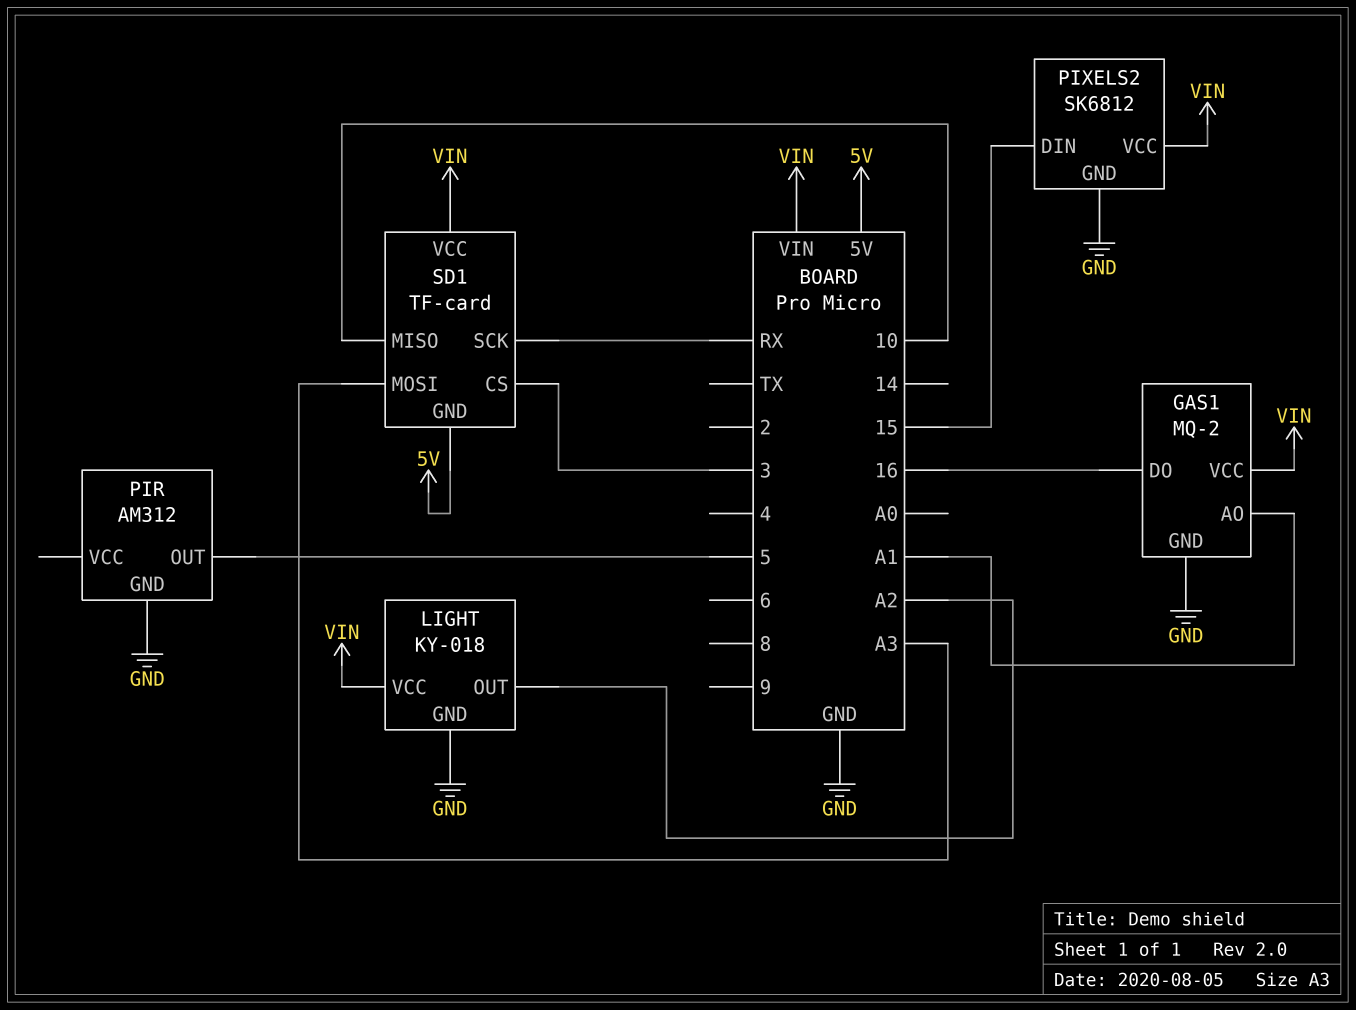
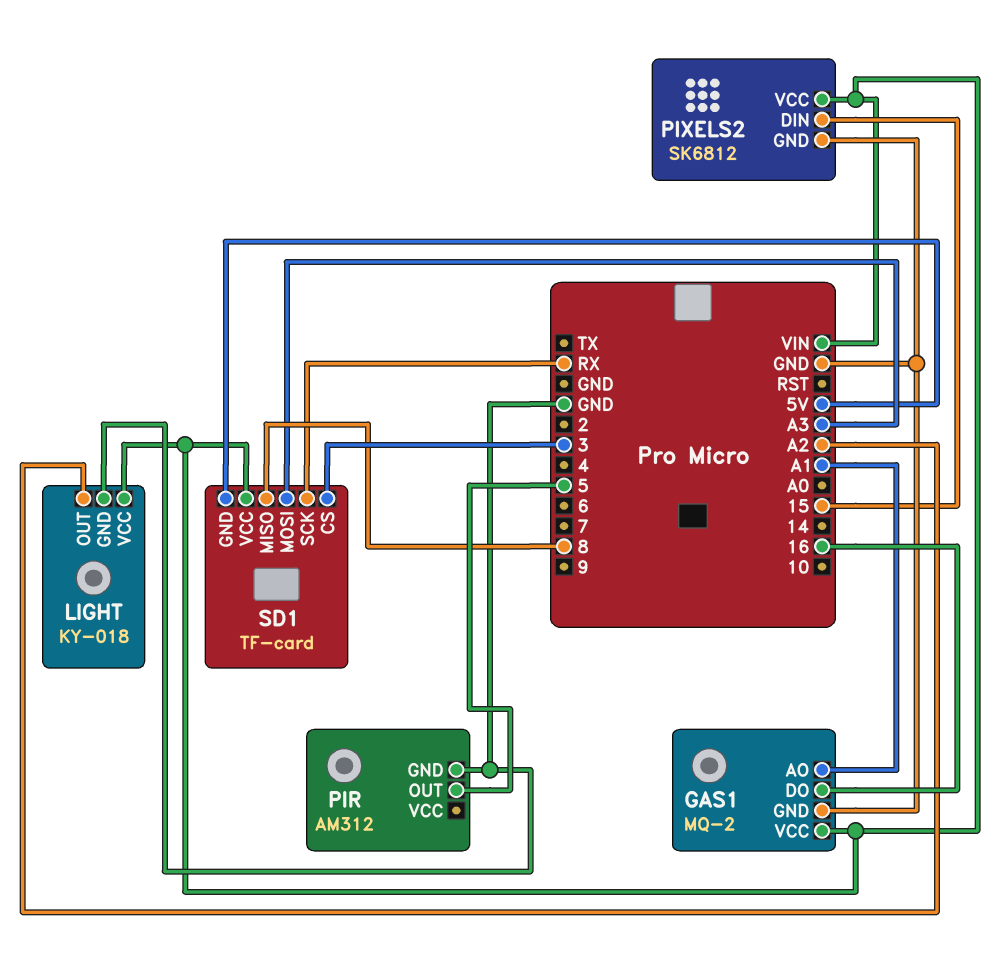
SD1 pin MISO: 10 -> 8

